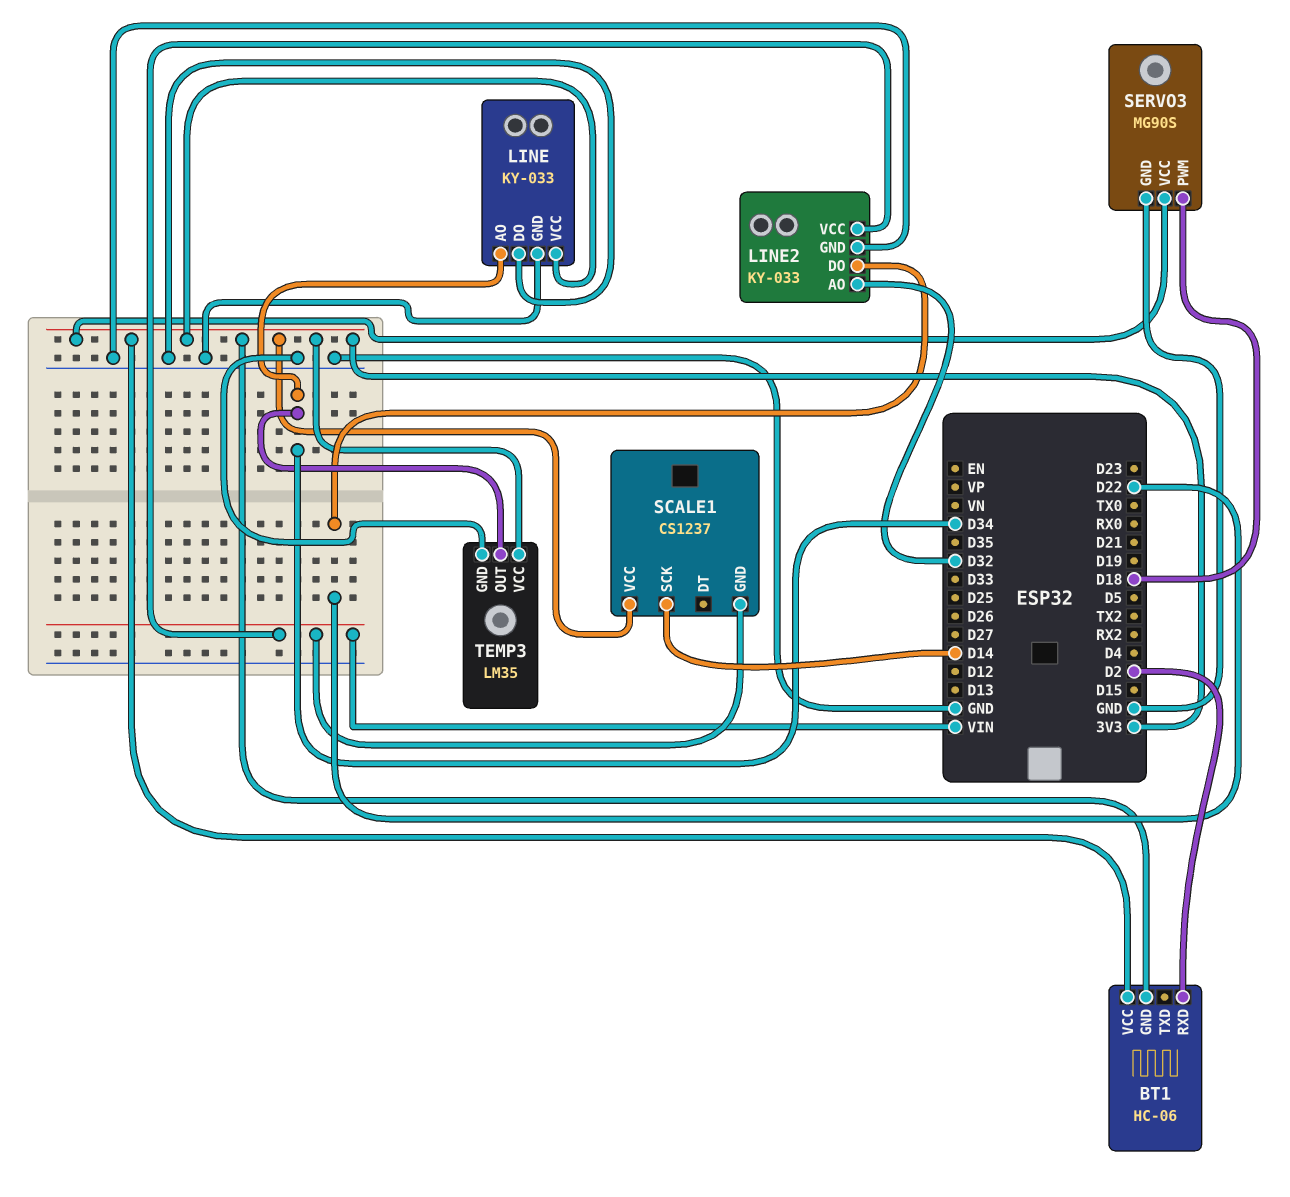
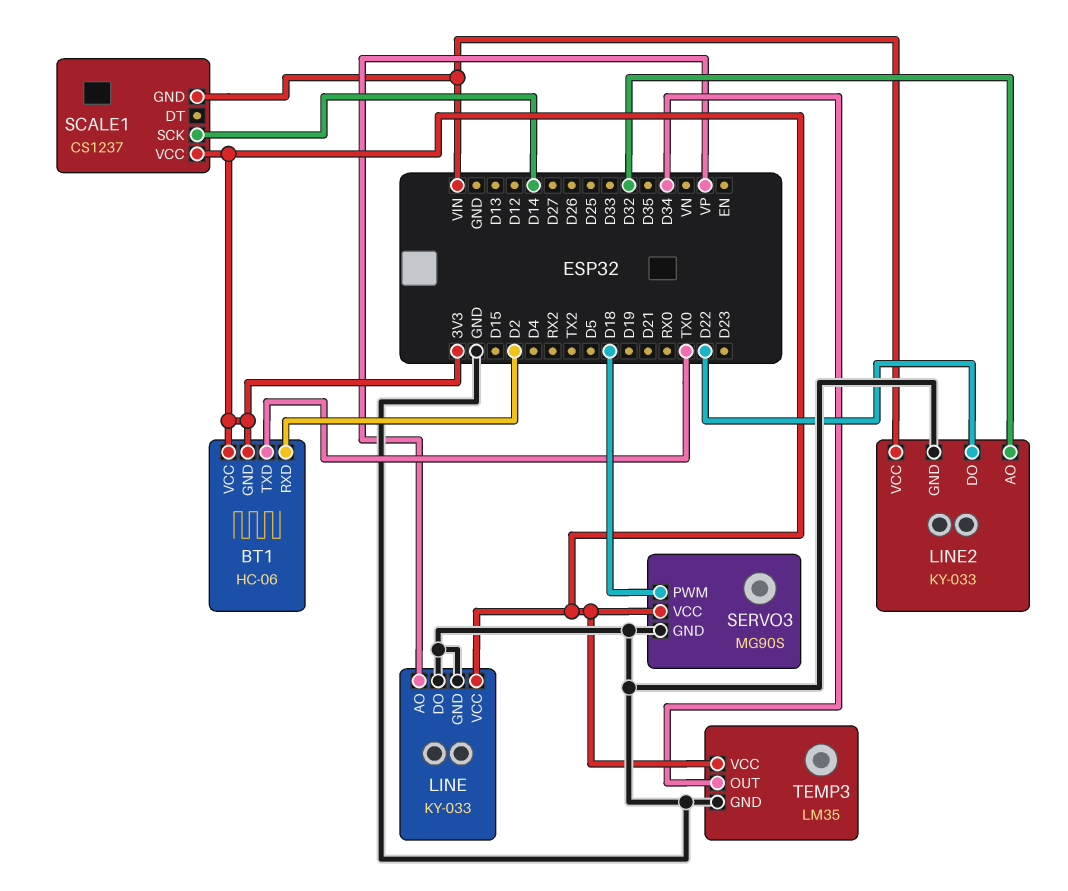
BT1 pin TXD: none -> TX0
LINE pin AO: D34 -> VP

